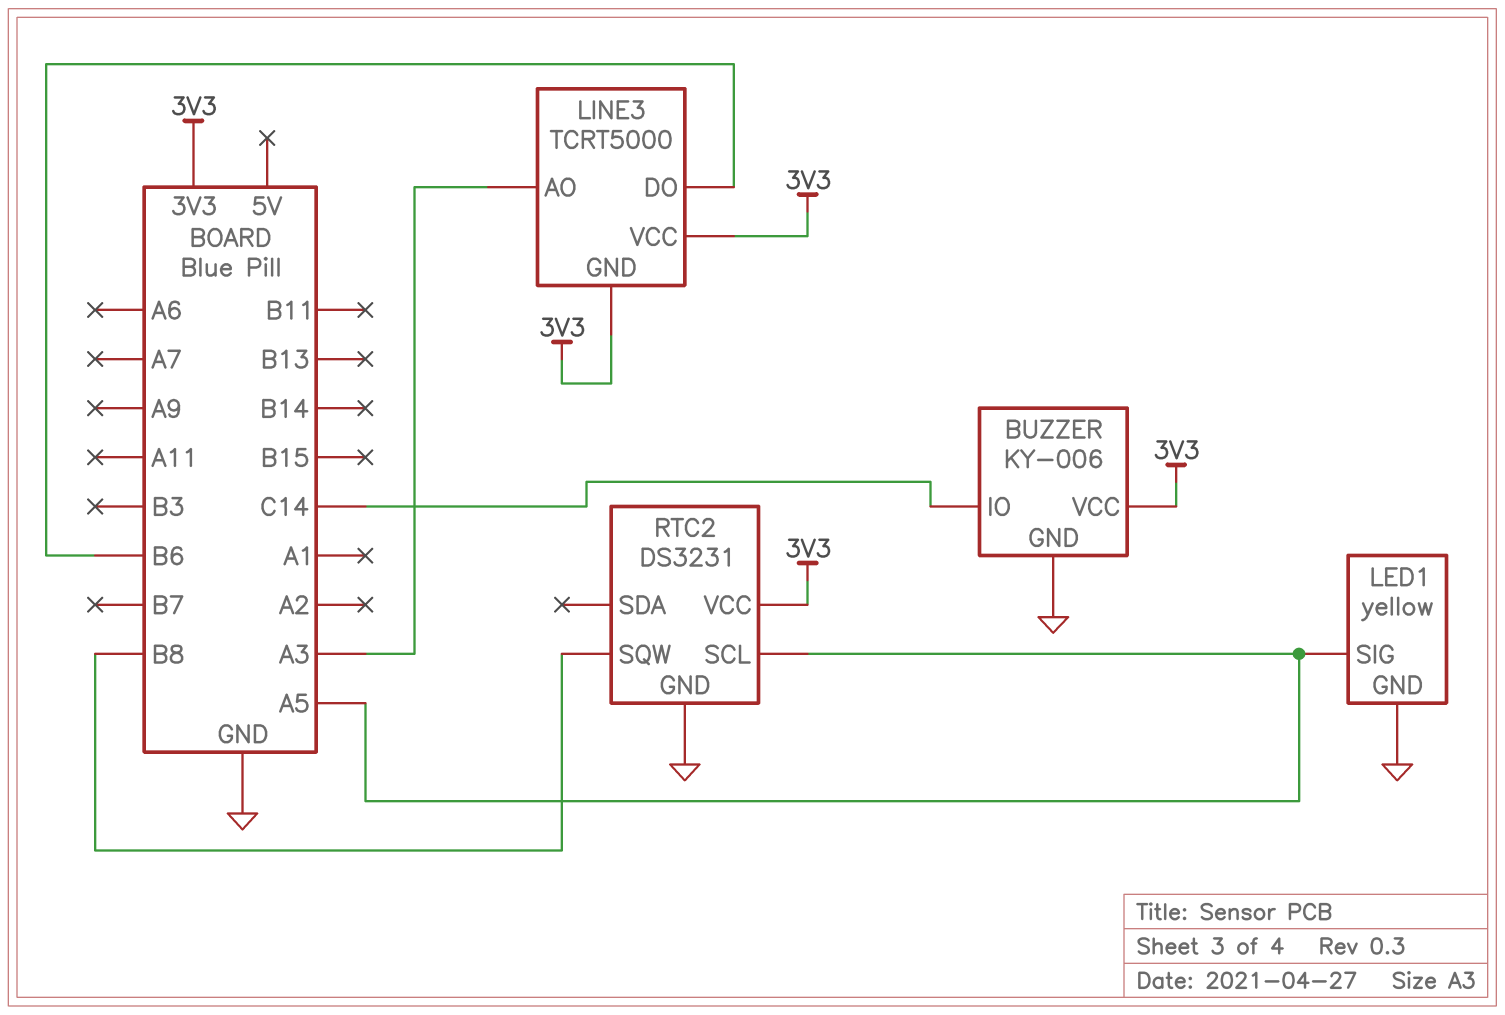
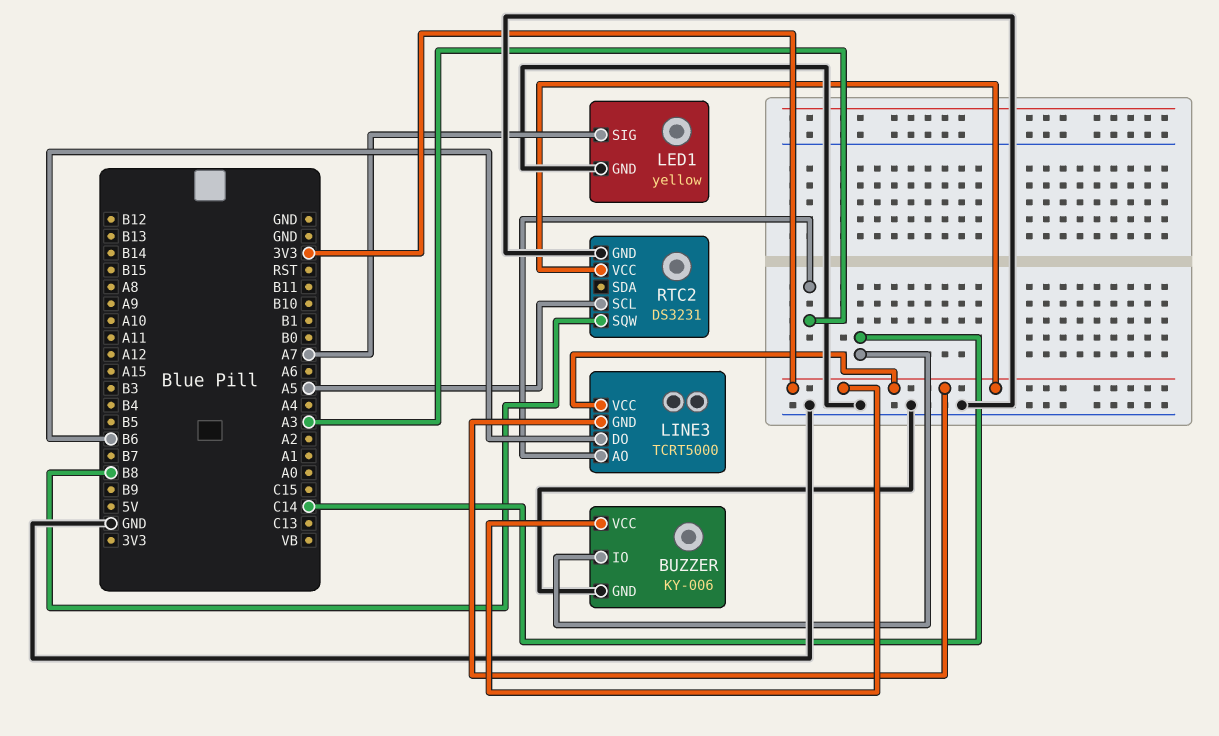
LED1 pin SIG: A5 -> A7

